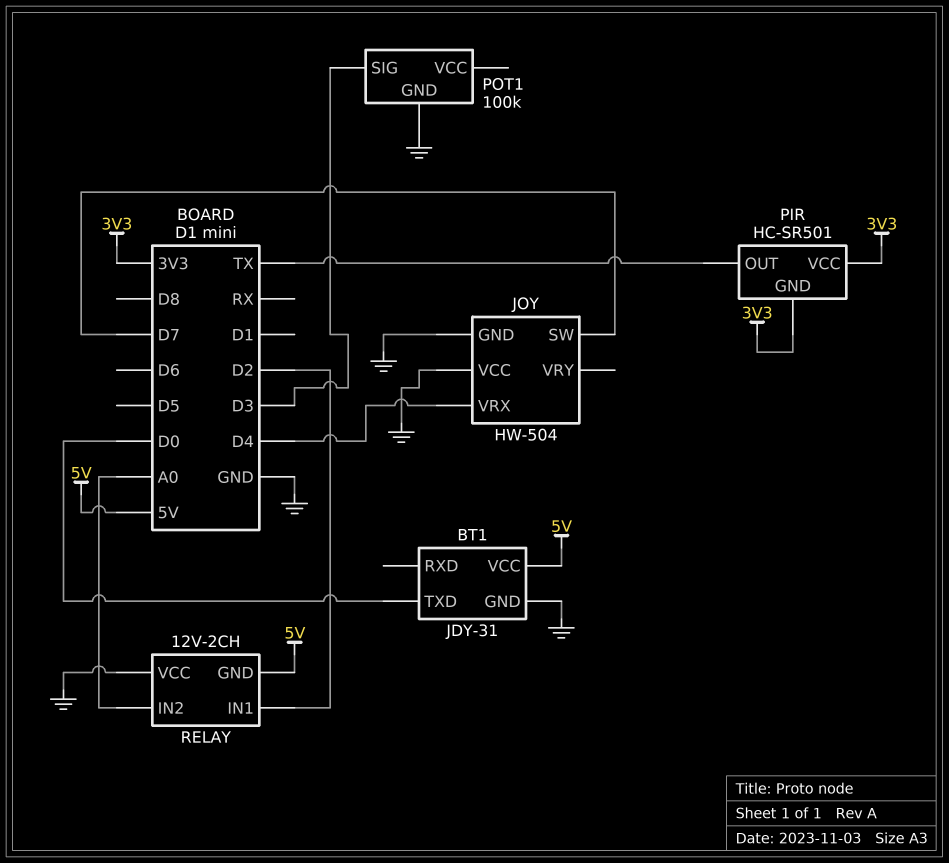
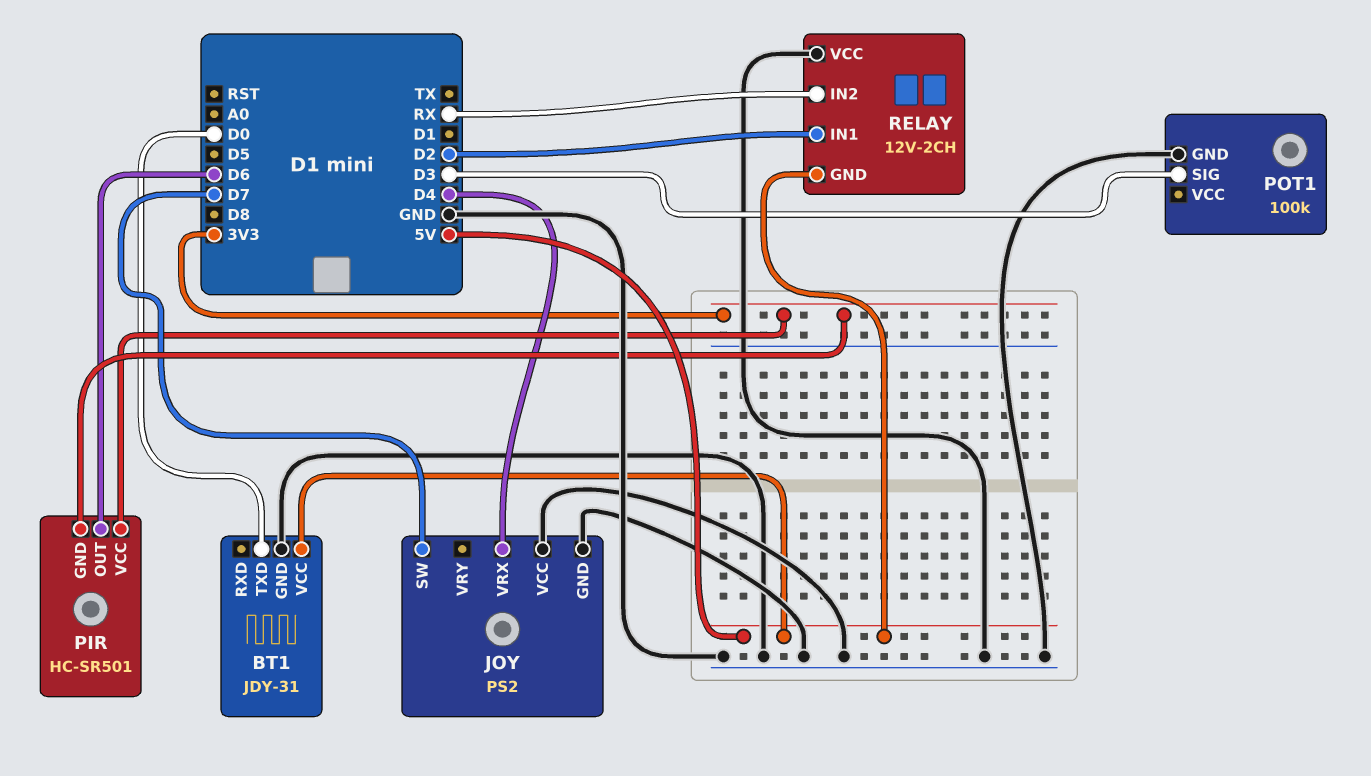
JOY: HW-504 -> PS2
PIR pin OUT: TX -> D6
RELAY pin IN2: A0 -> RX

